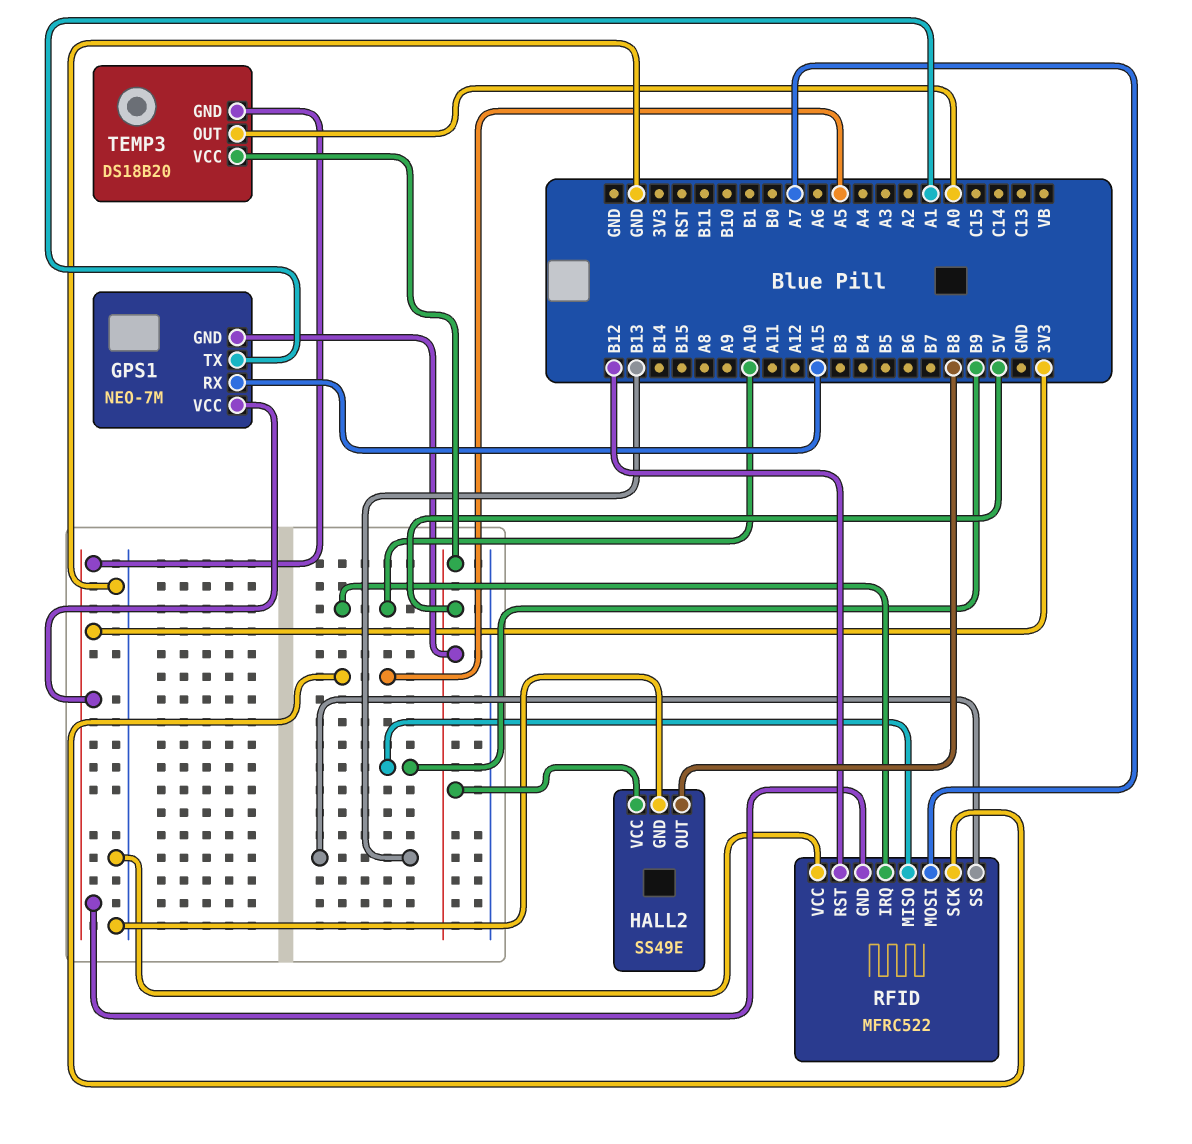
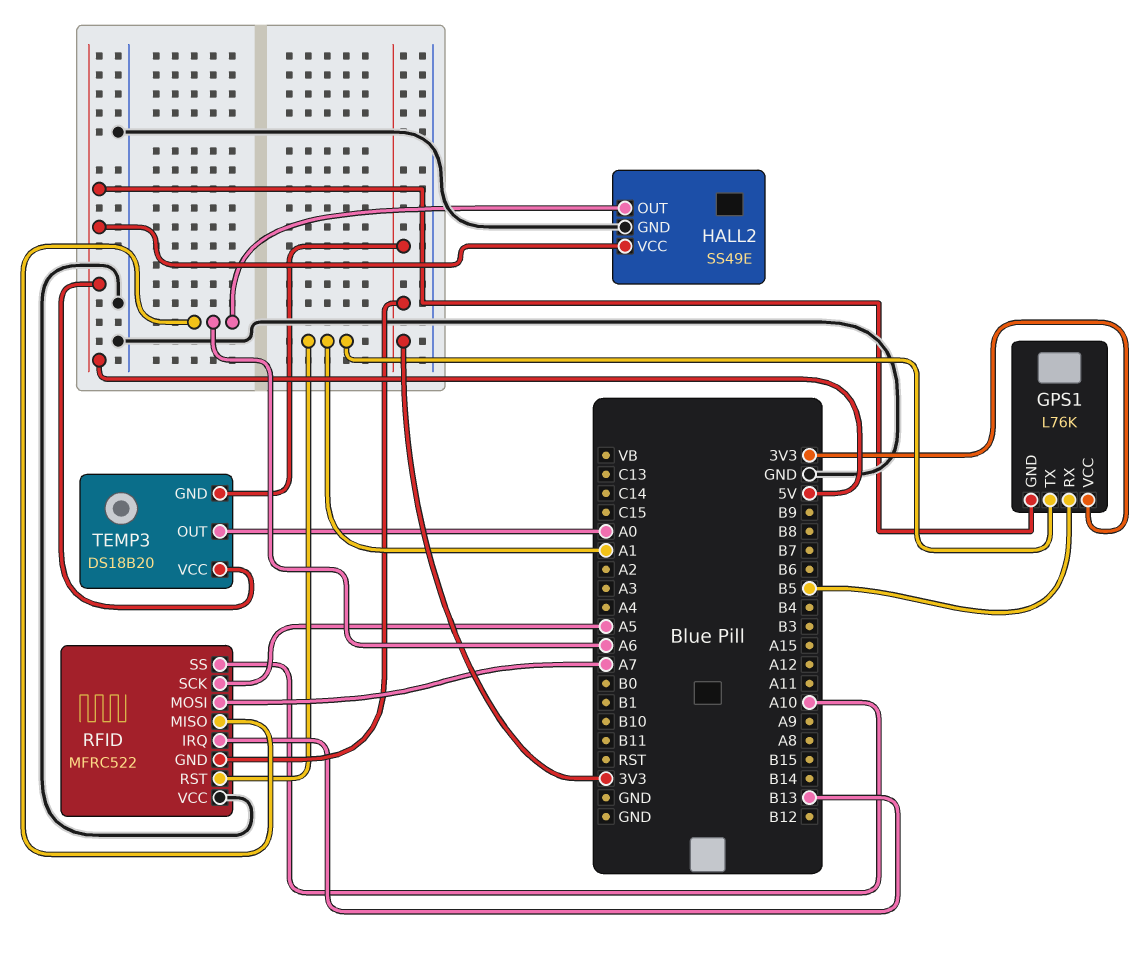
GPS1: NEO-7M -> L76K
GPS1 pin RX: A15 -> B5
HALL2 pin OUT: B8 -> A6
RFID pin IRQ: A10 -> B13
RFID pin MISO: B9 -> A6
RFID pin RST: B12 -> A1
RFID pin SS: B13 -> A10

